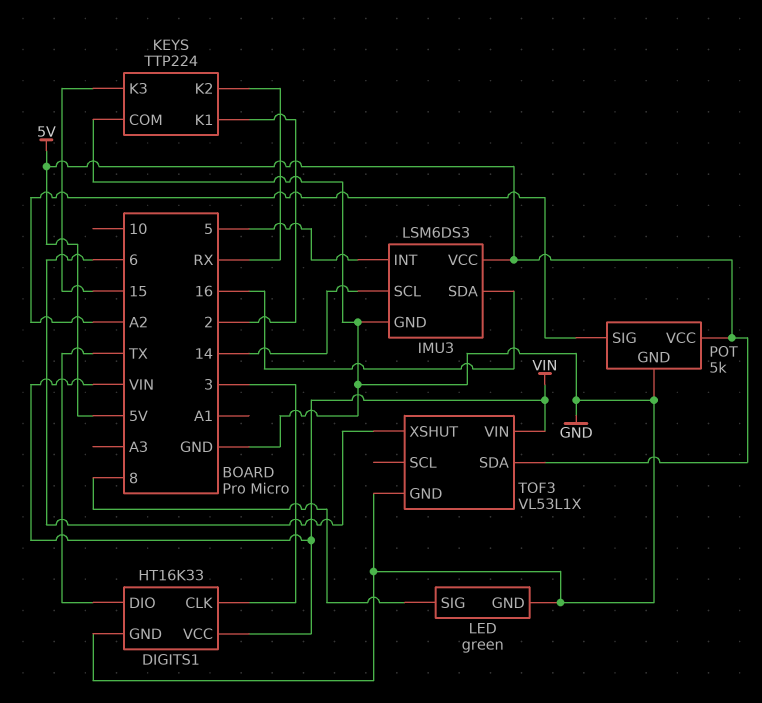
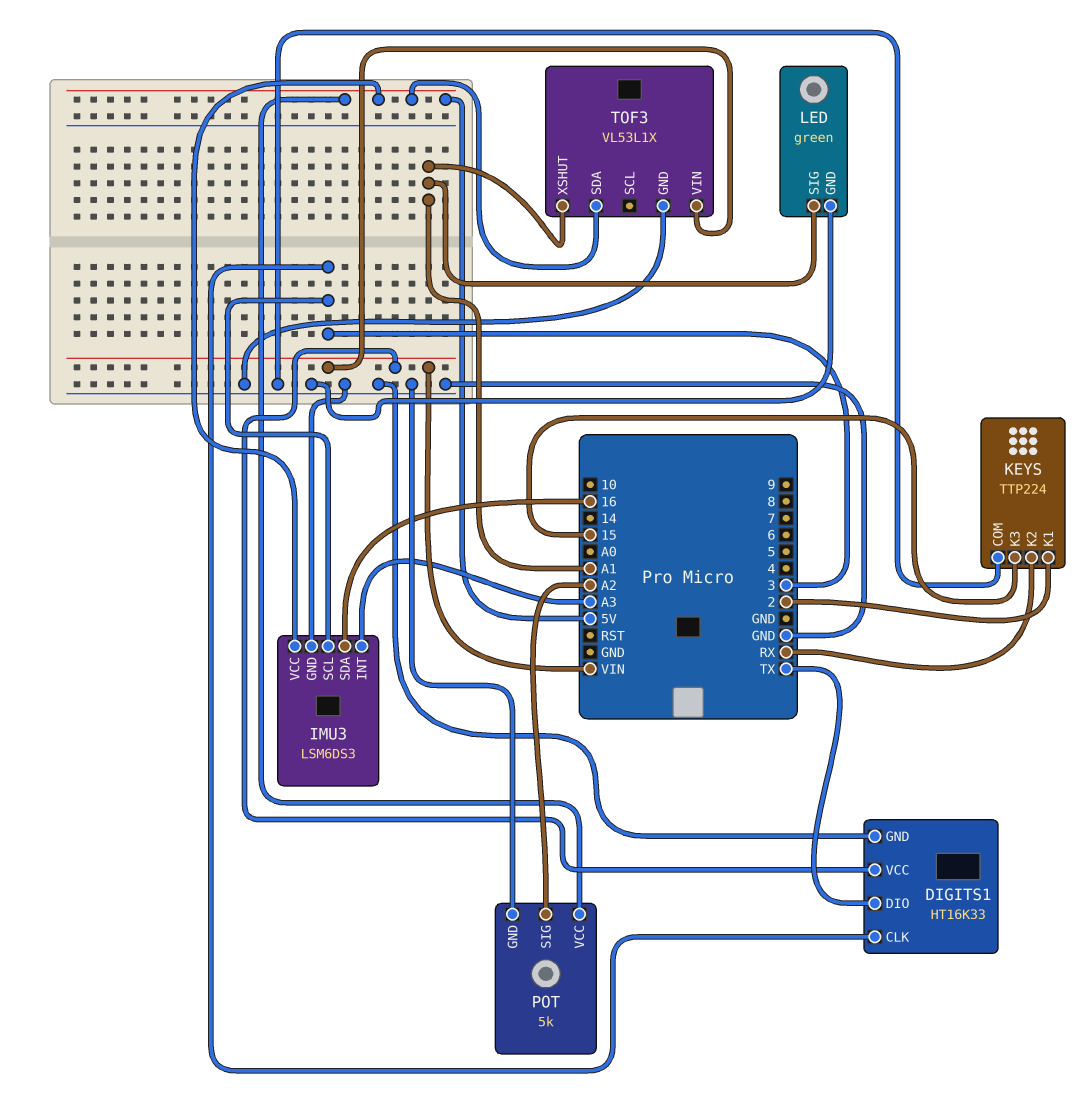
IMU3 pin INT: 5 -> A3
IMU3 pin SCL: 14 -> 3
LED pin SIG: 8 -> A1
TOF3 pin XSHUT: 6 -> A1

